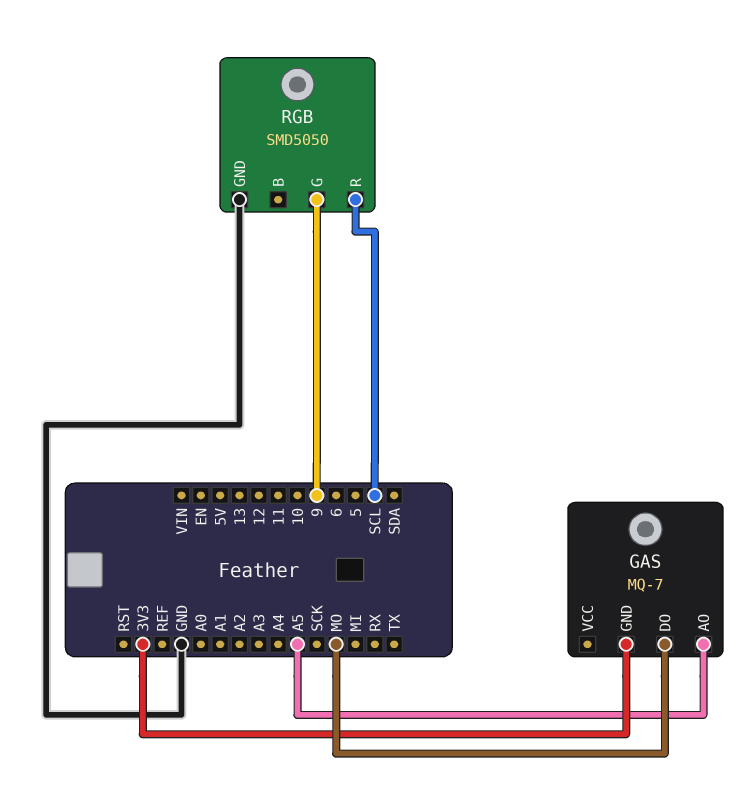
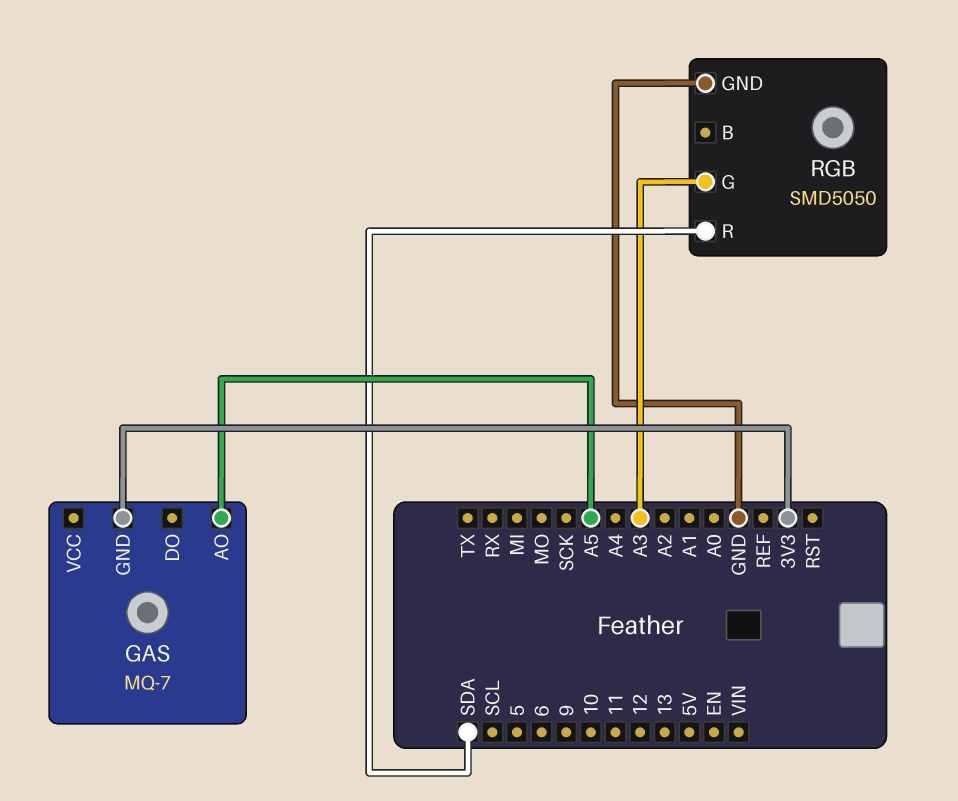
GAS pin DO: MO -> none
RGB pin G: 9 -> A3
RGB pin R: SCL -> SDA

